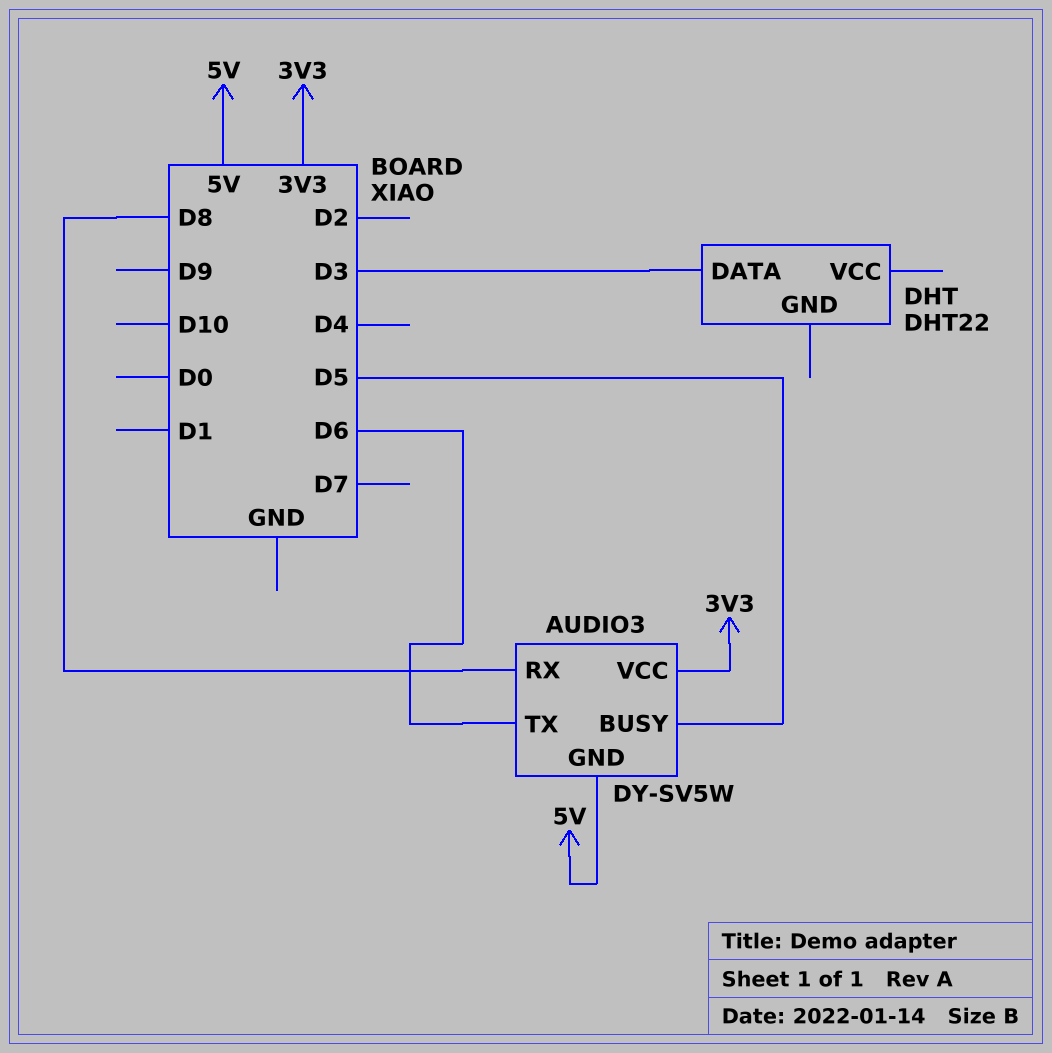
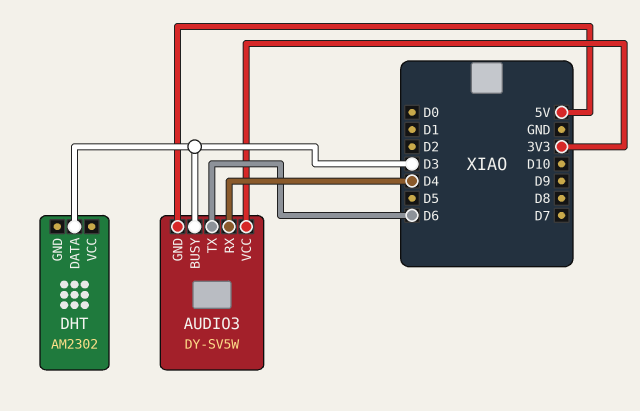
AUDIO3 pin BUSY: D5 -> D3
AUDIO3 pin RX: D8 -> D4
DHT: DHT22 -> AM2302

